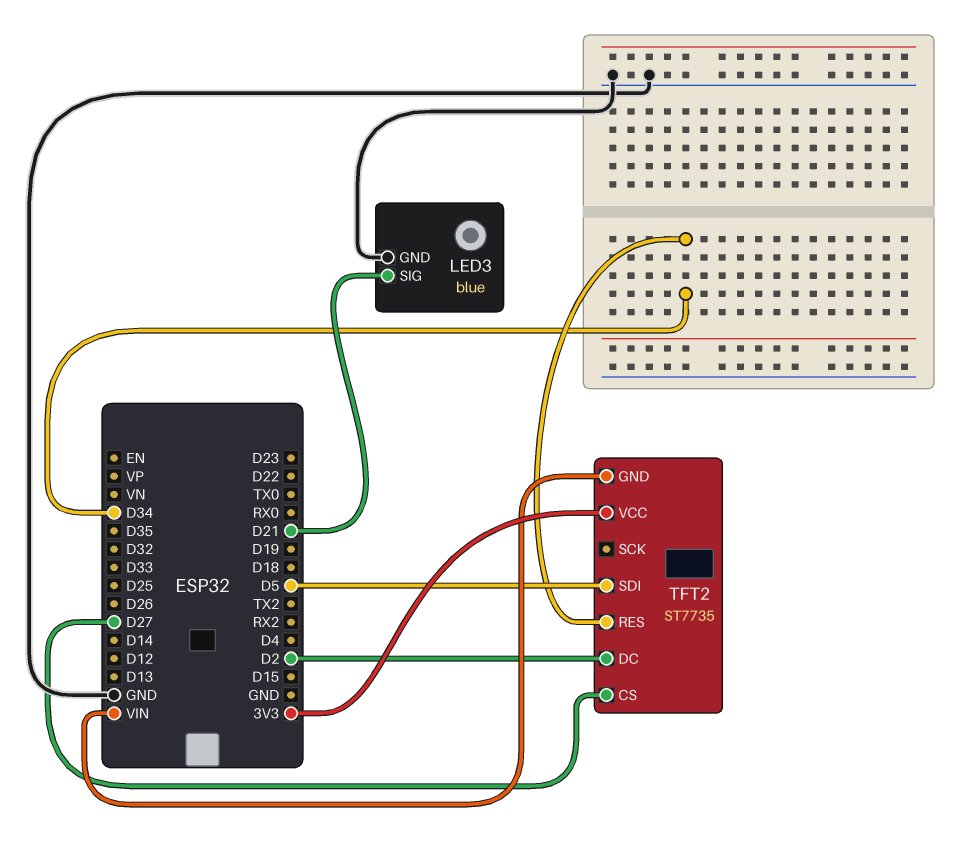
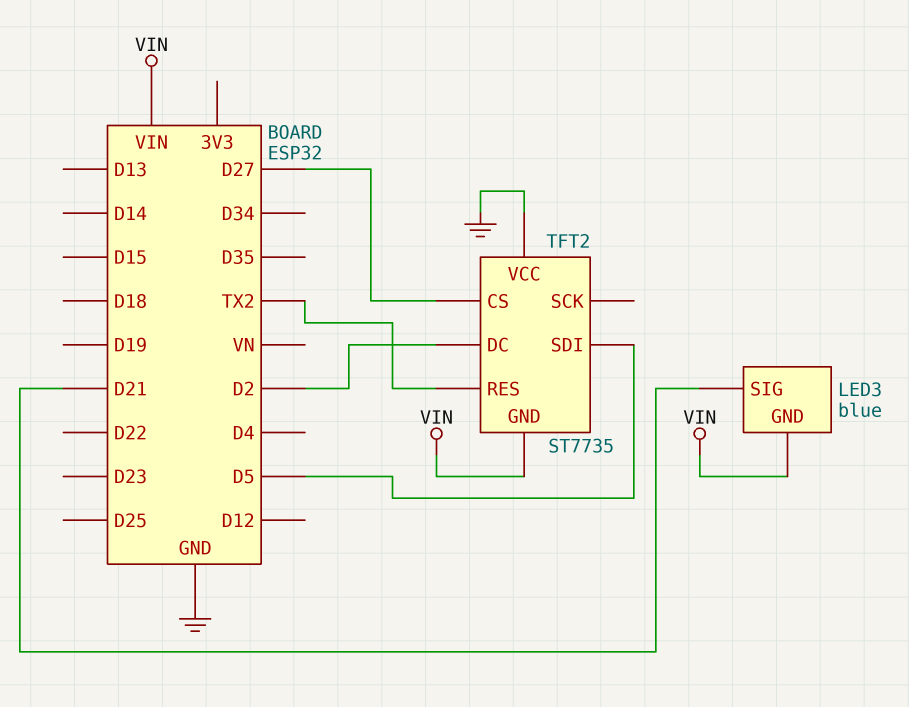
LED3 pin GND: GND -> VIN
TFT2 pin RES: D34 -> TX2
TFT2 pin VCC: 3V3 -> GND

